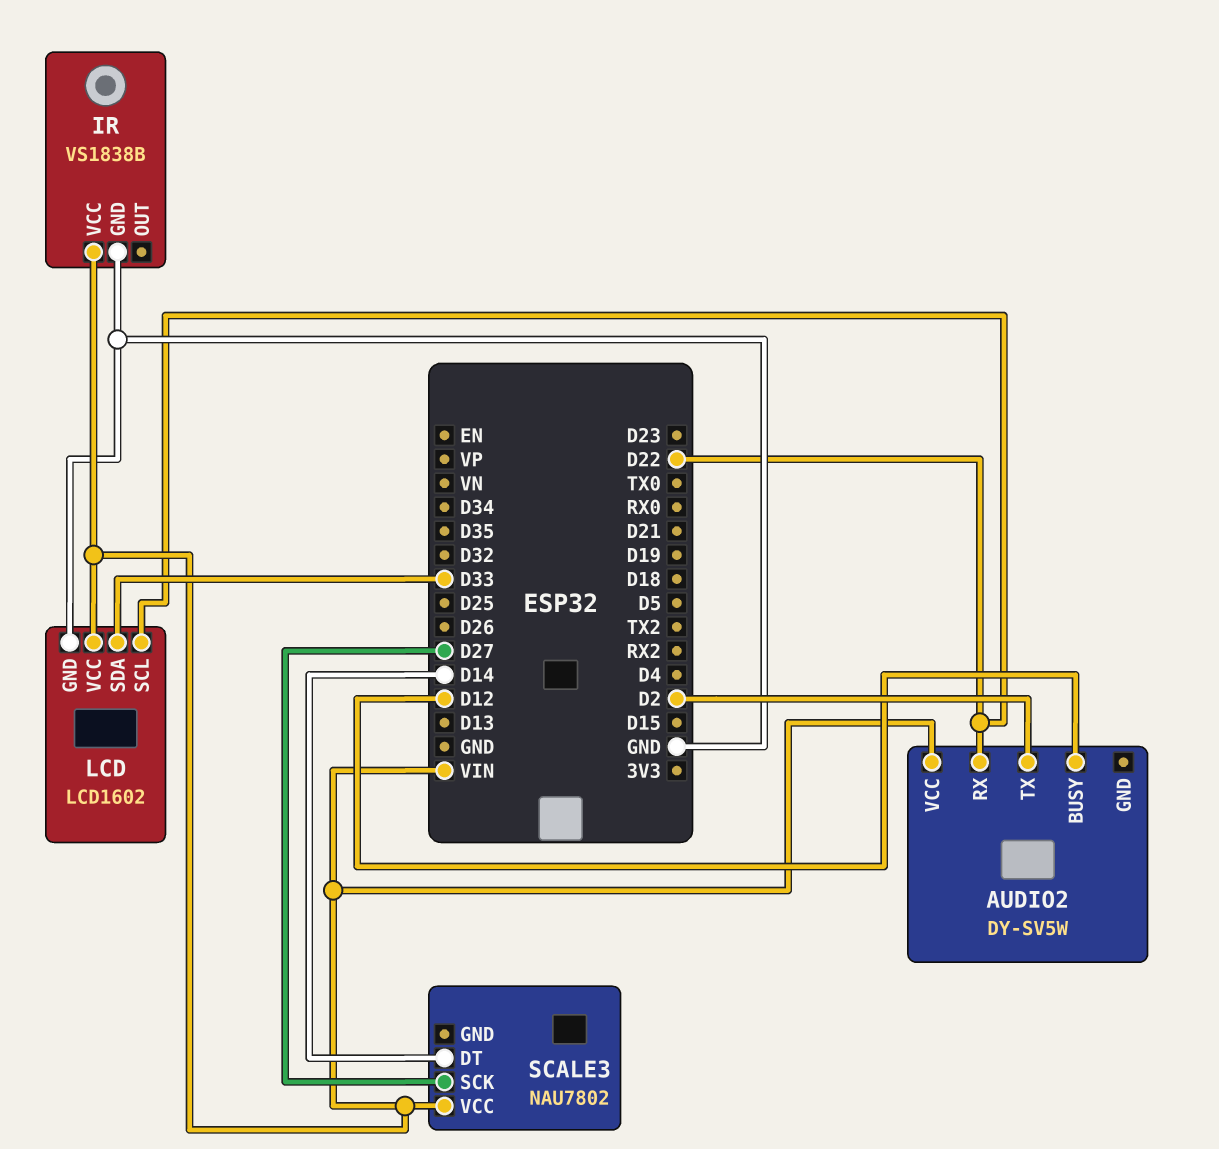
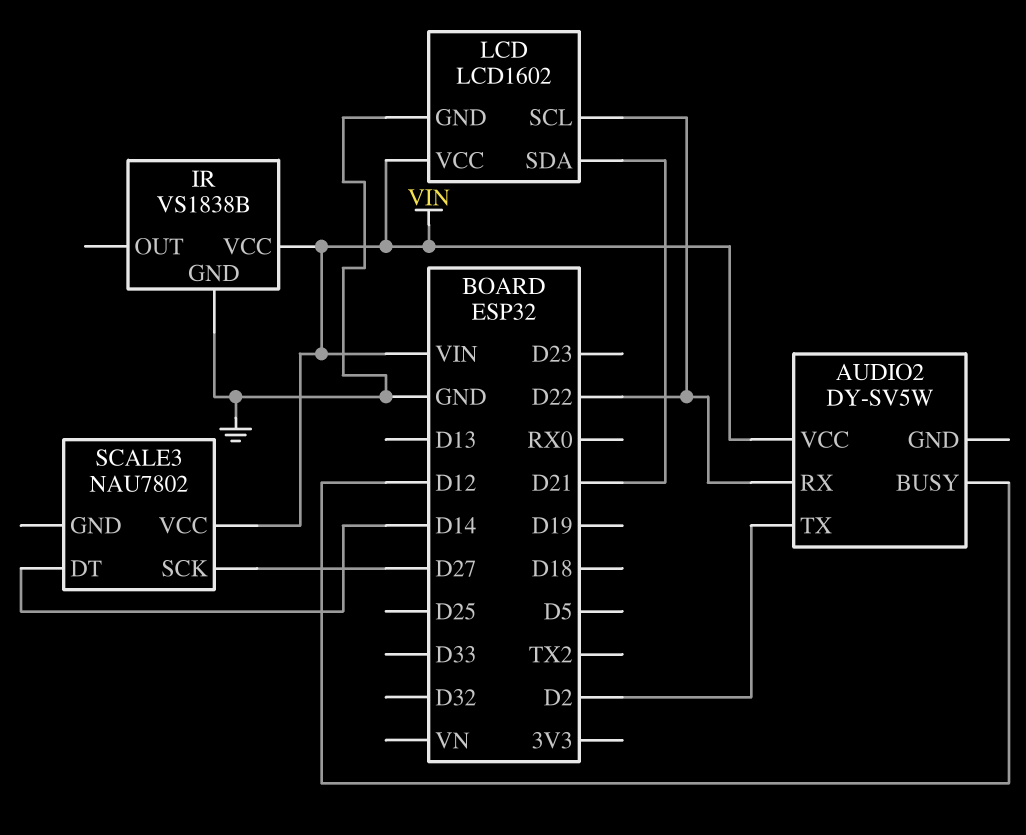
LCD pin SDA: D33 -> D21

